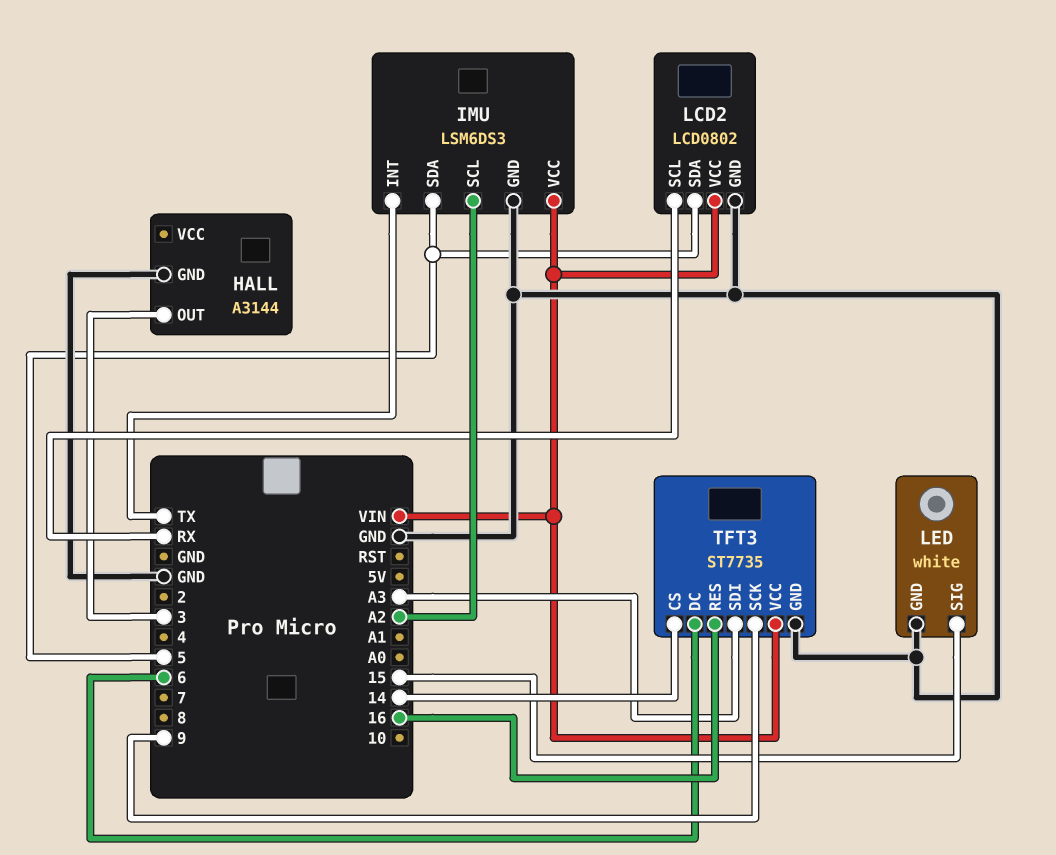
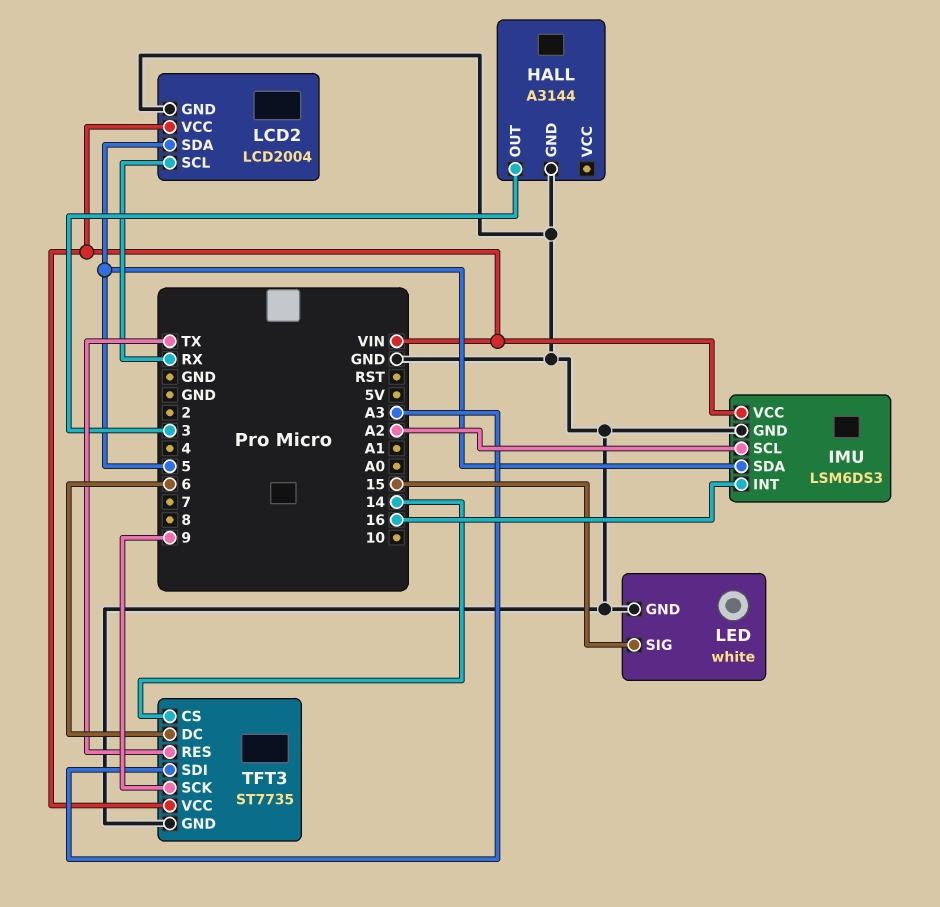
IMU pin INT: TX -> 16
LCD2: LCD0802 -> LCD2004
TFT3 pin RES: 16 -> TX

